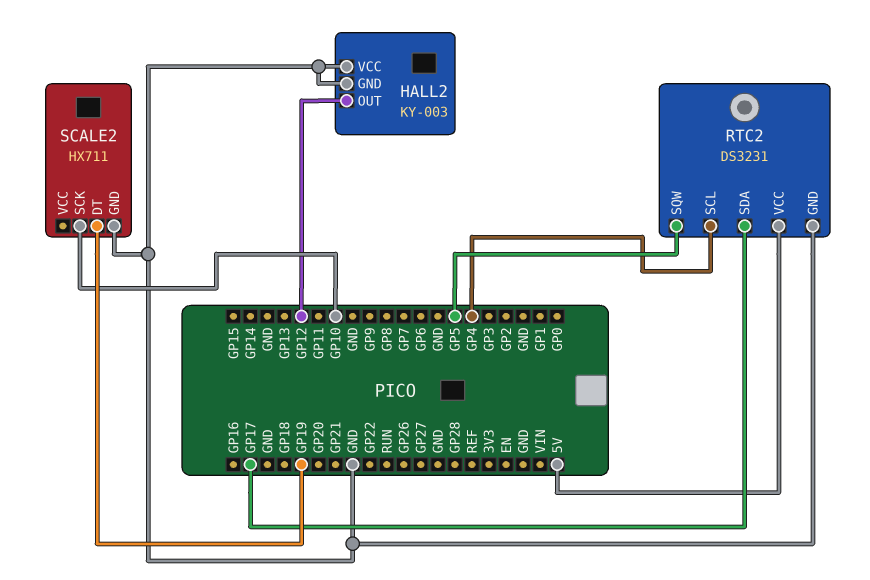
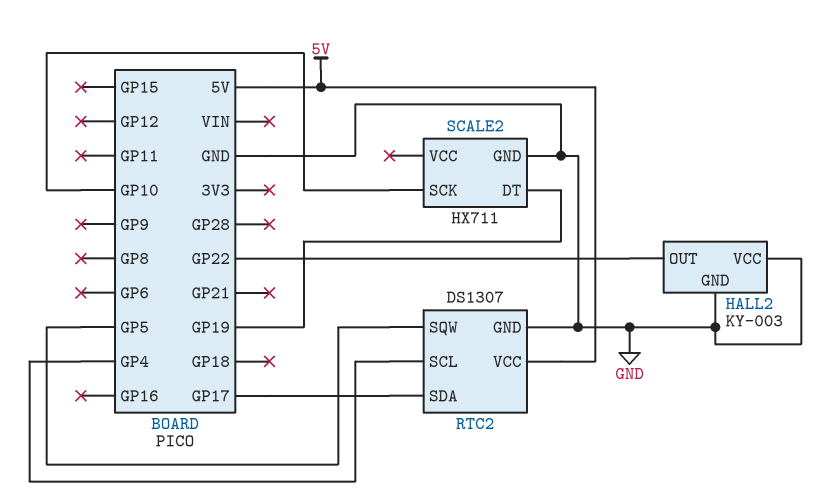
HALL2 pin OUT: GP12 -> GP22
RTC2: DS3231 -> DS1307

